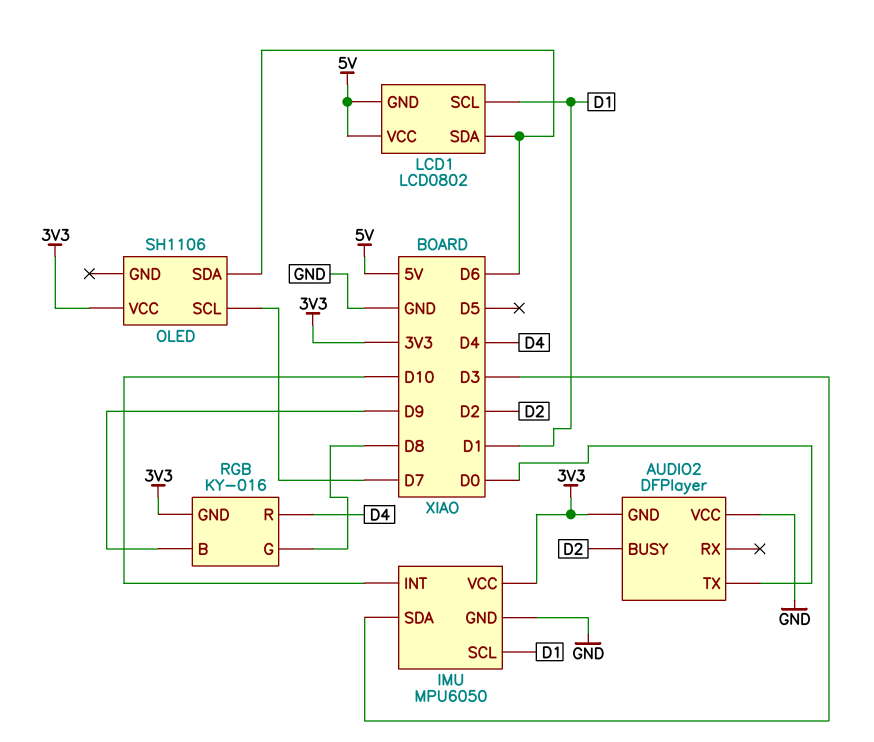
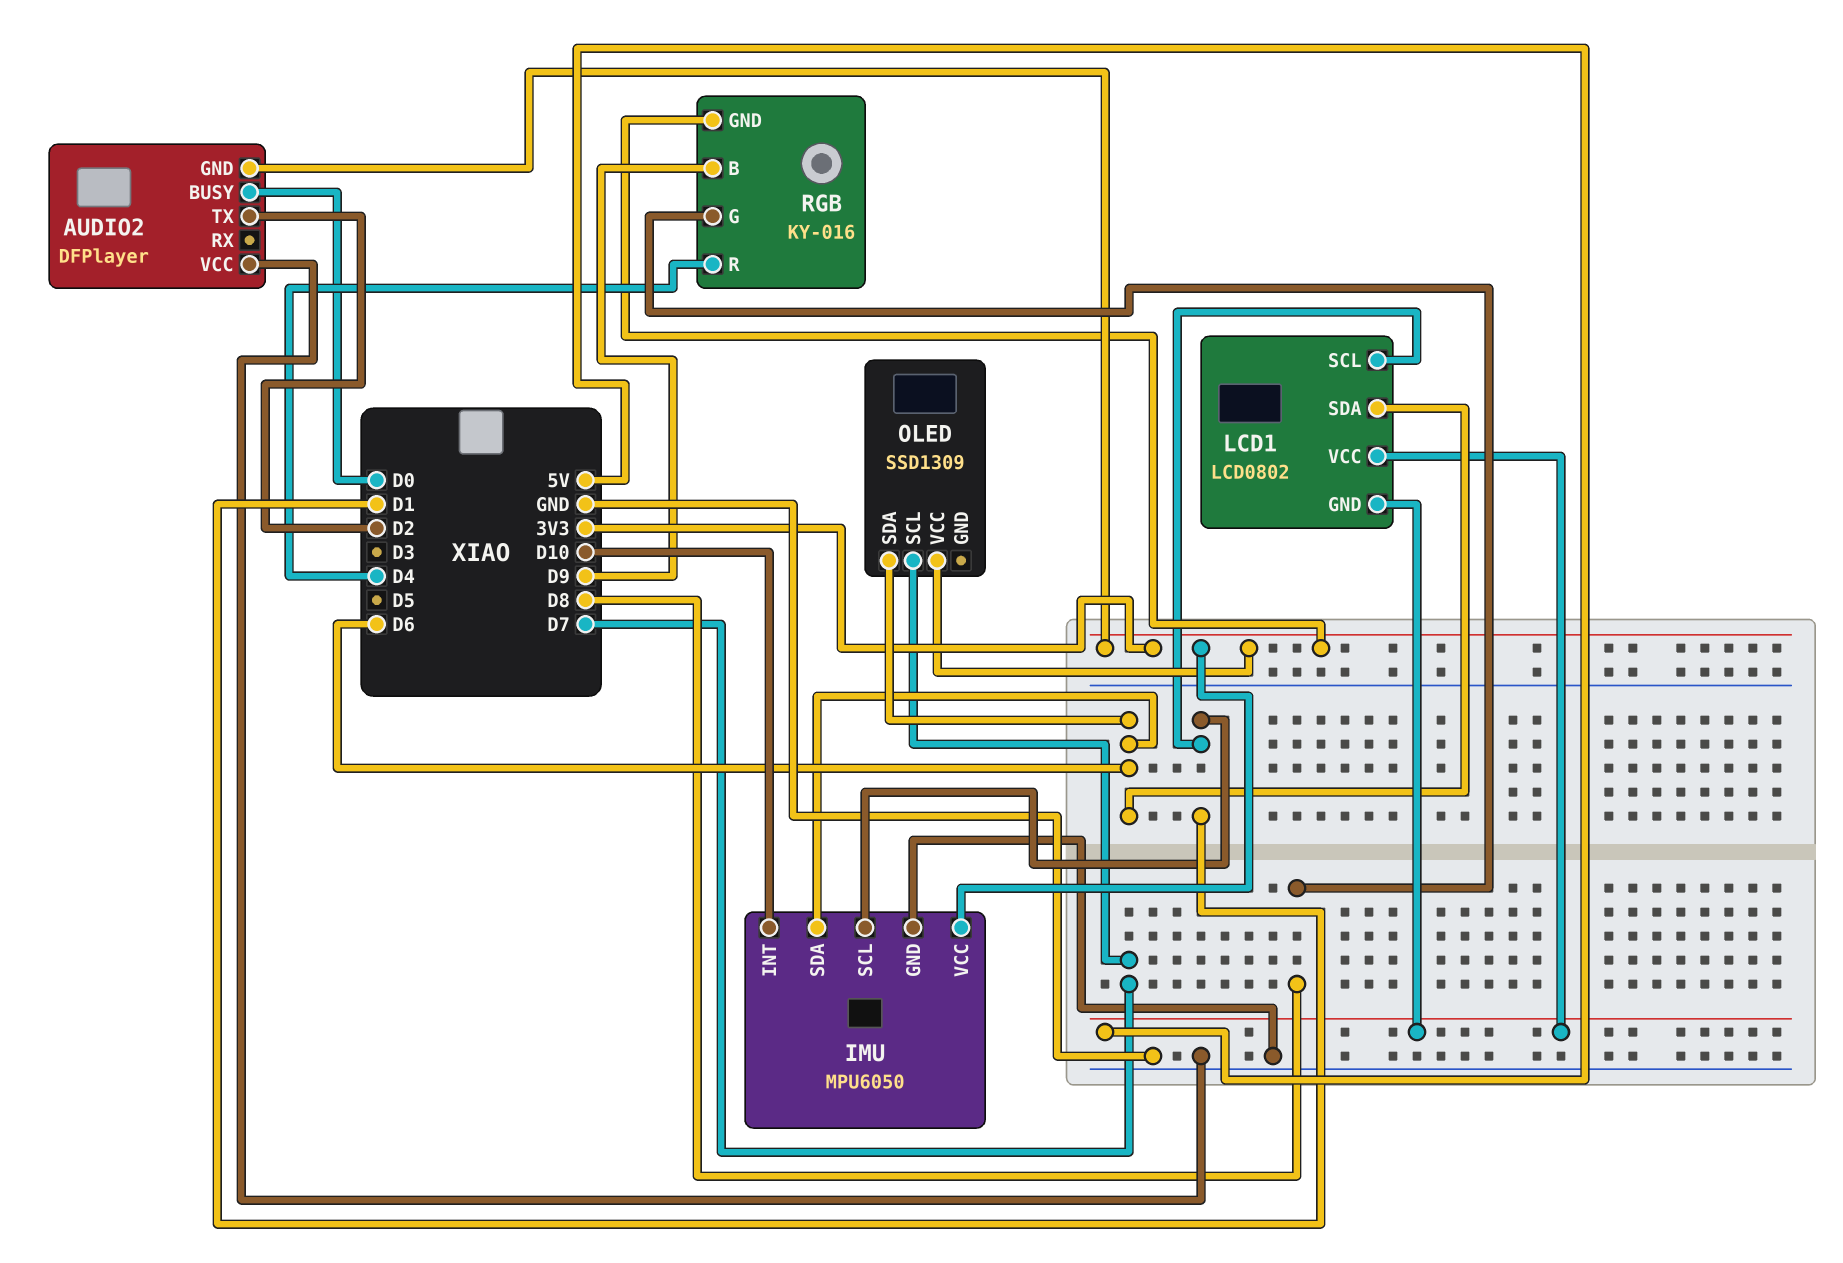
AUDIO2 pin BUSY: D2 -> D0
AUDIO2 pin TX: D0 -> D2
IMU pin SDA: D3 -> D6
OLED: SH1106 -> SSD1309

